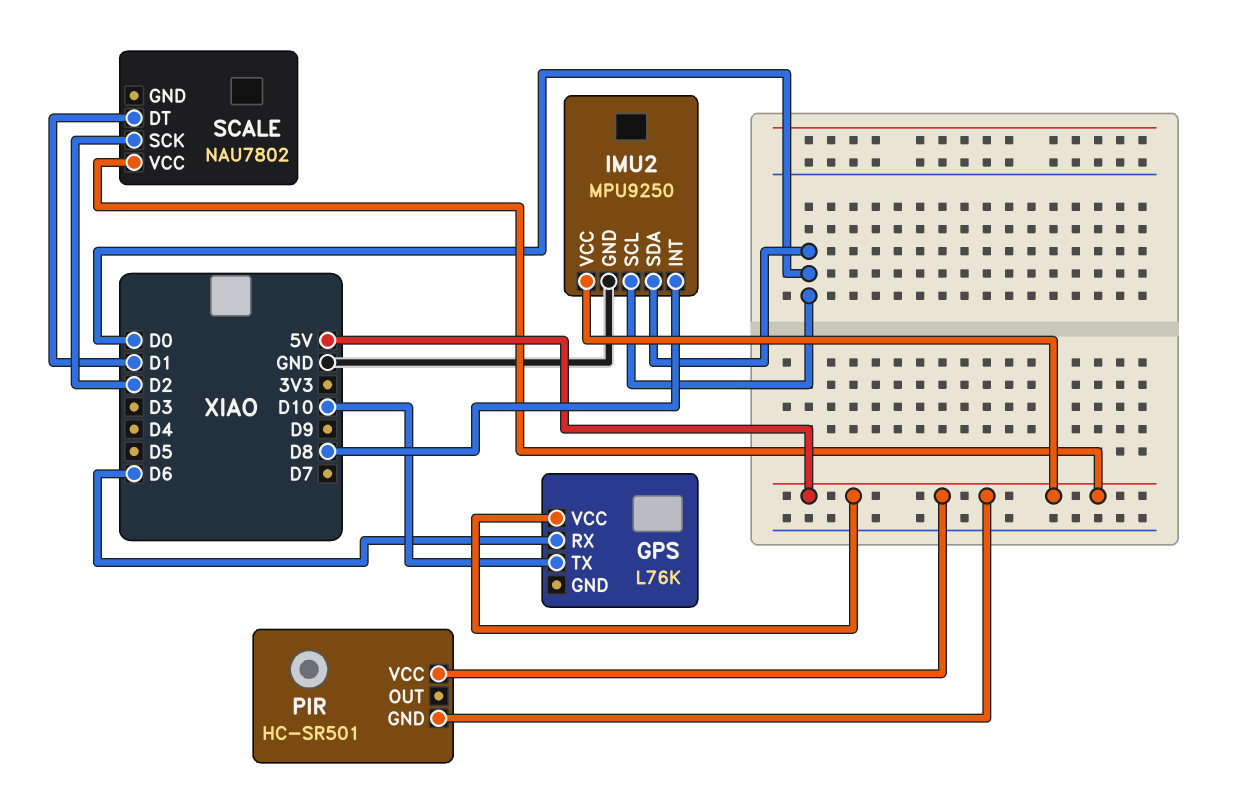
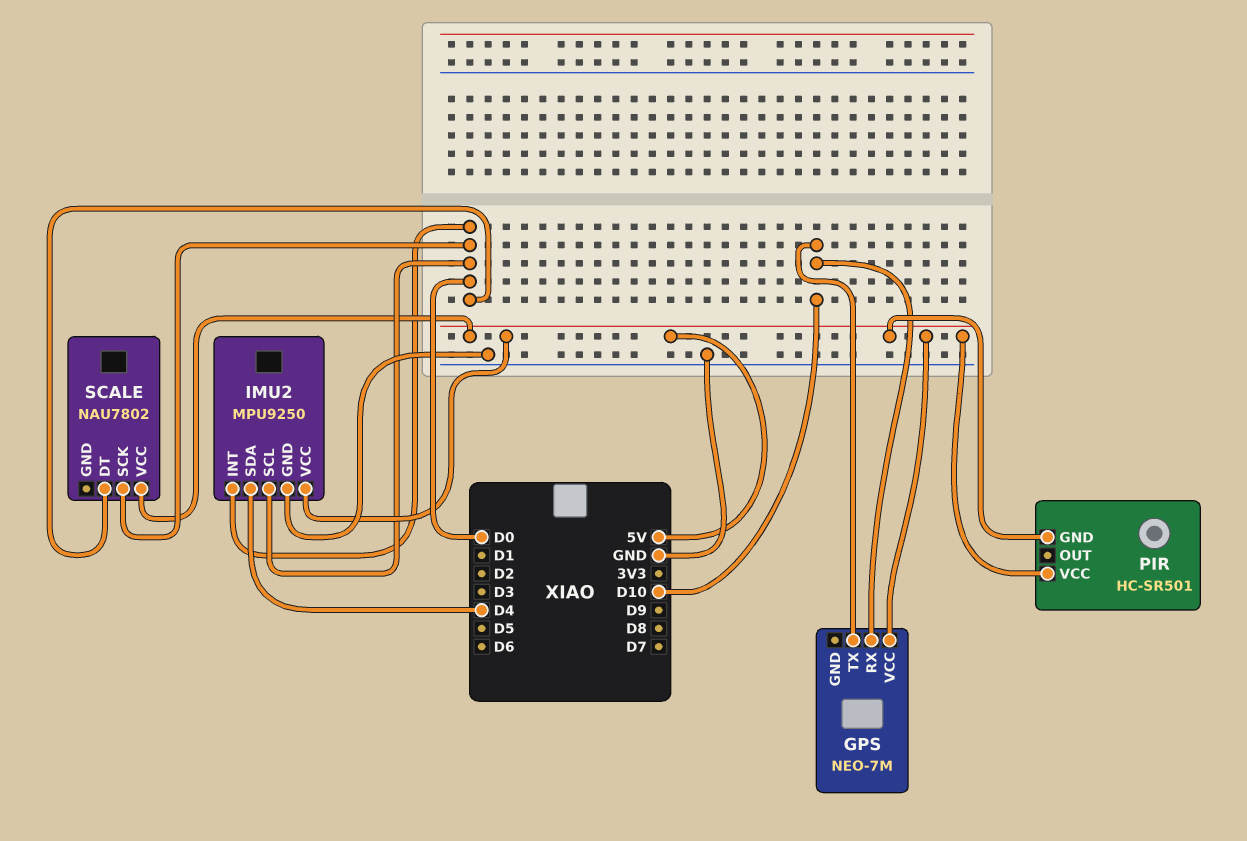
GPS: L76K -> NEO-7M
GPS pin RX: D6 -> D10
IMU2 pin INT: D8 -> D0
IMU2 pin SDA: D0 -> D4
SCALE pin DT: D1 -> D0
SCALE pin SCK: D2 -> D0

